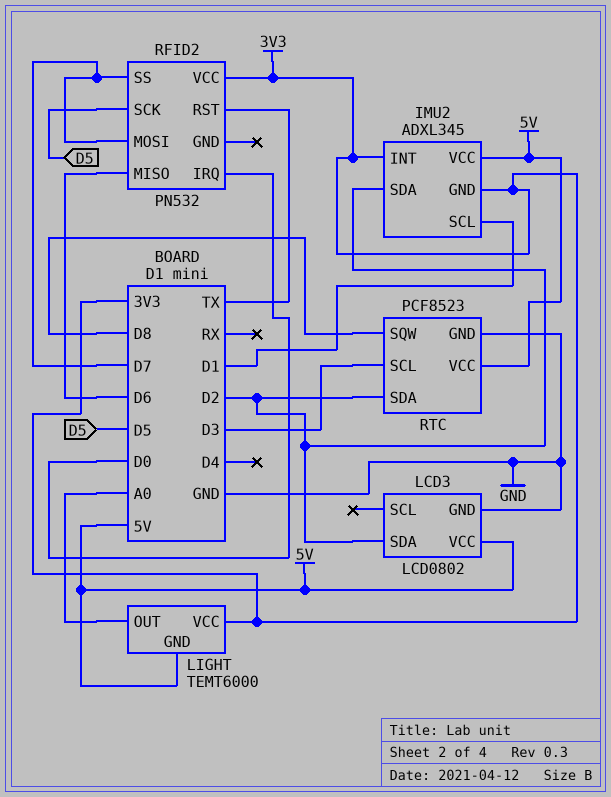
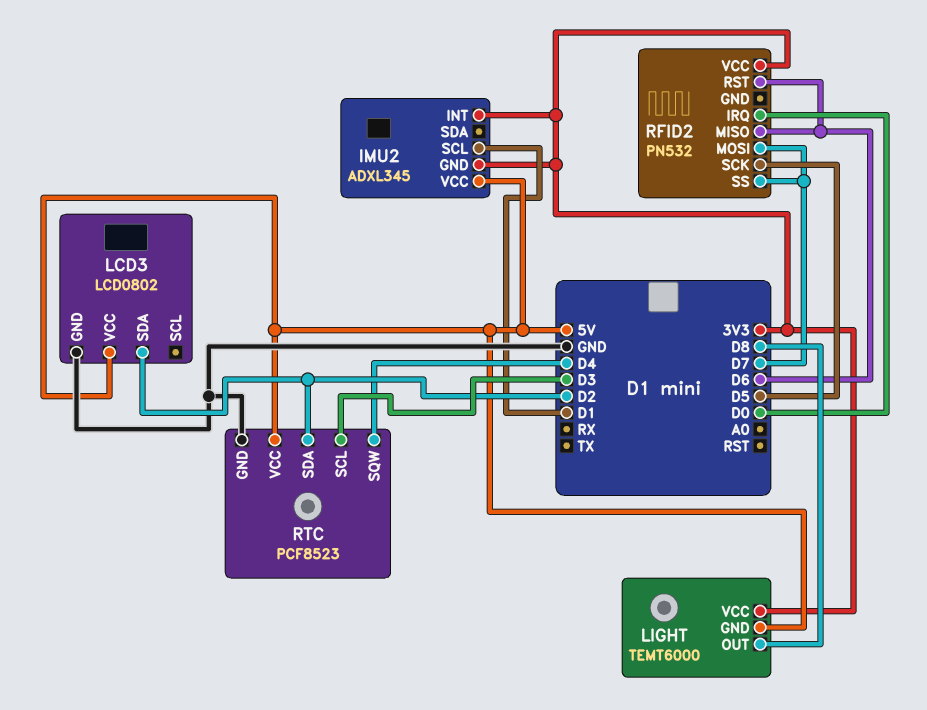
IMU2 pin SDA: D2 -> none
LIGHT pin OUT: A0 -> D8
RFID2 pin RST: TX -> D6
RTC pin SQW: D8 -> D4

